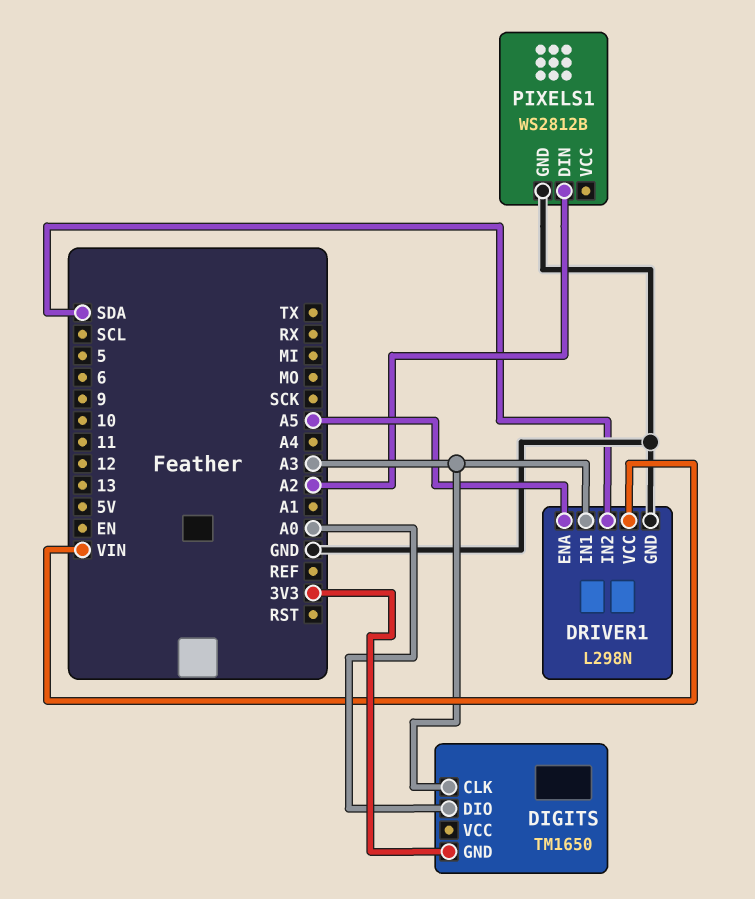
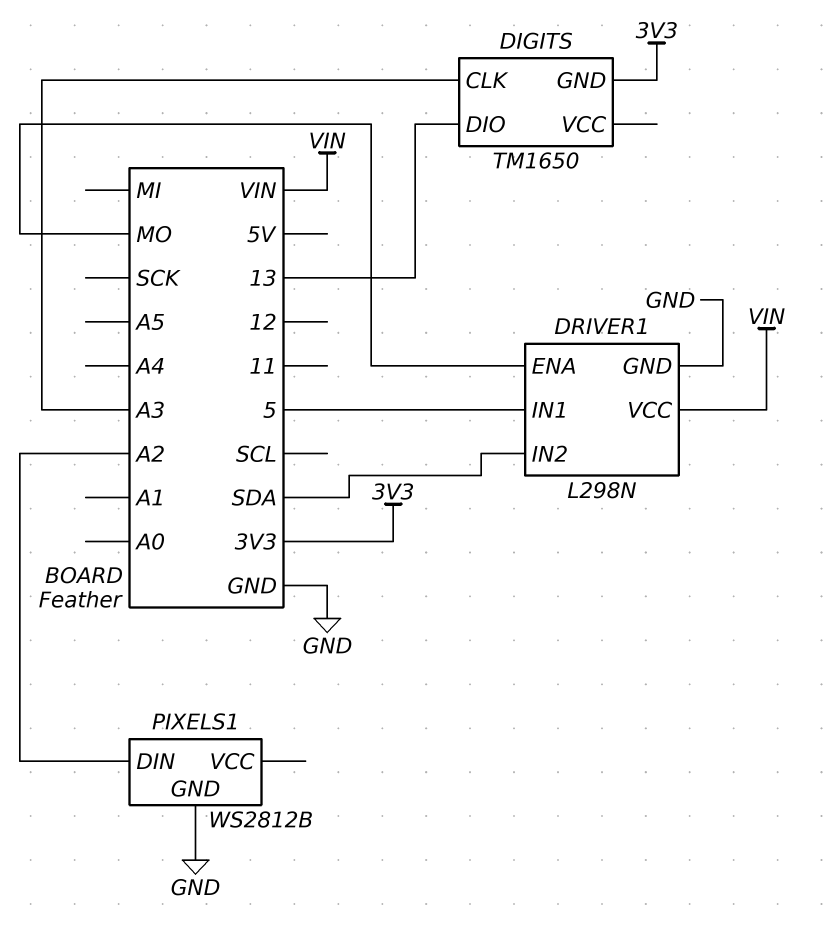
DIGITS pin DIO: A0 -> 13
DRIVER1 pin ENA: A5 -> MO
DRIVER1 pin IN1: A3 -> 5

